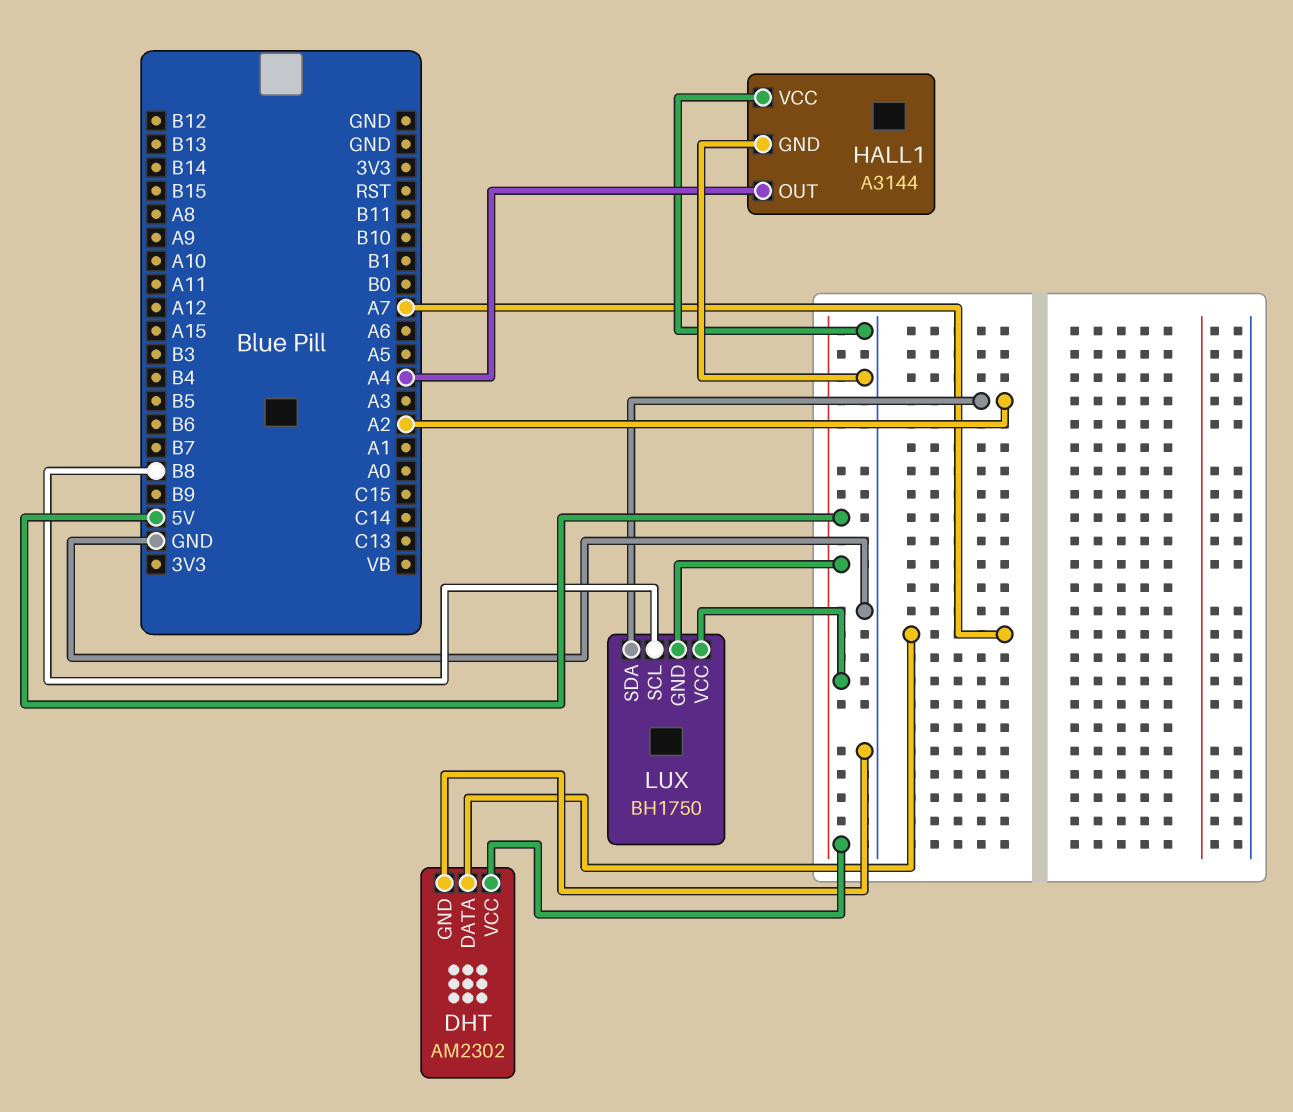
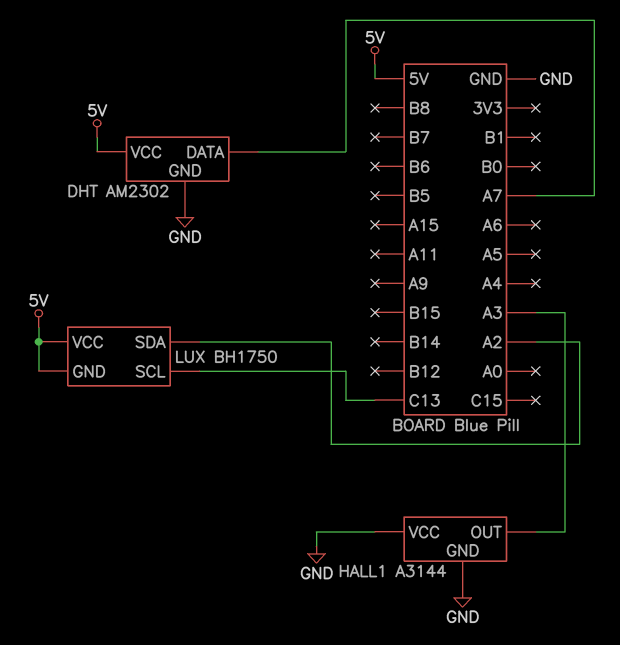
HALL1 pin OUT: A4 -> A3
LUX pin SCL: B8 -> C13

